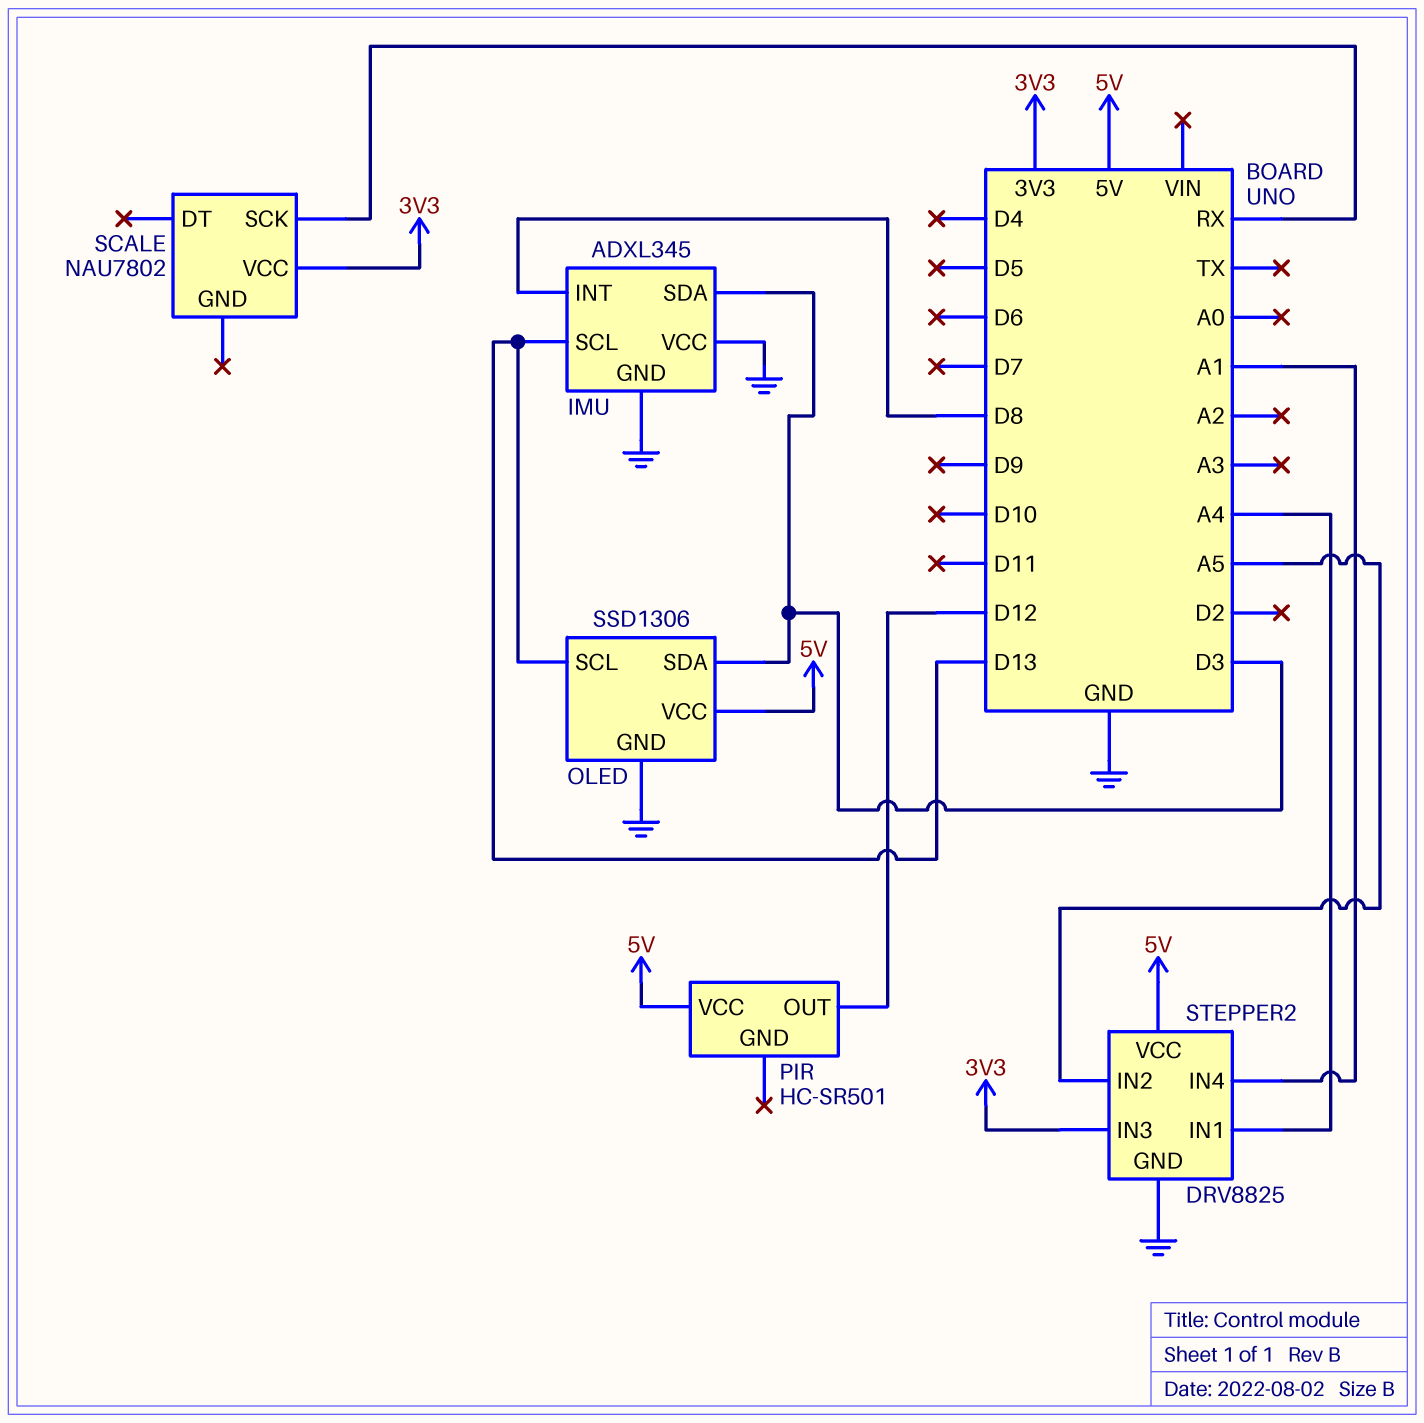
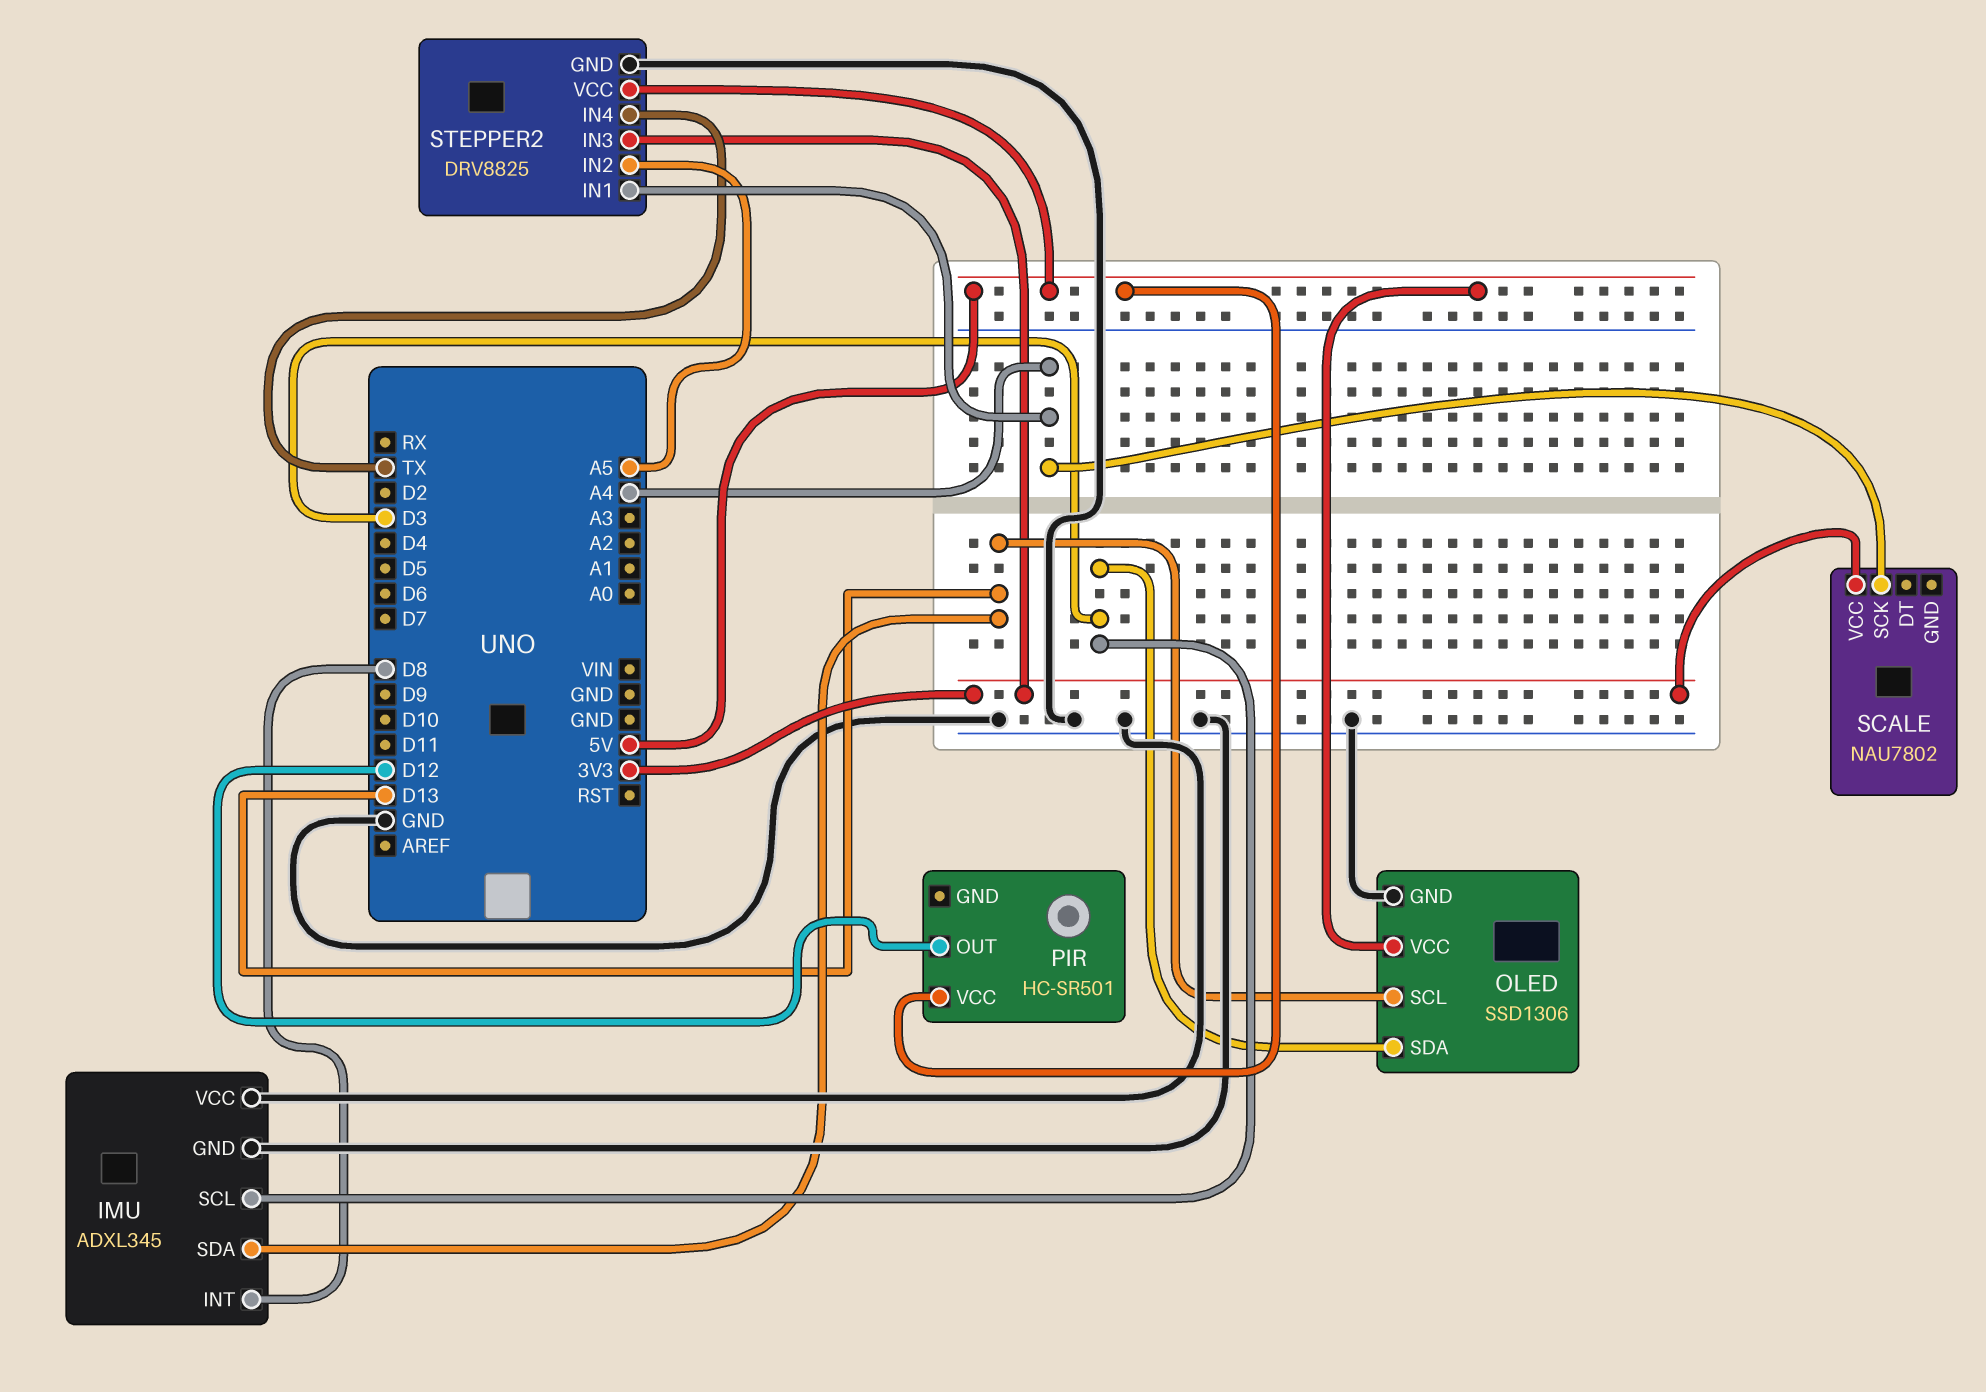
IMU pin SCL: D13 -> D3
IMU pin SDA: D3 -> D13
SCALE pin SCK: RX -> A4
STEPPER2 pin IN4: A1 -> TX

